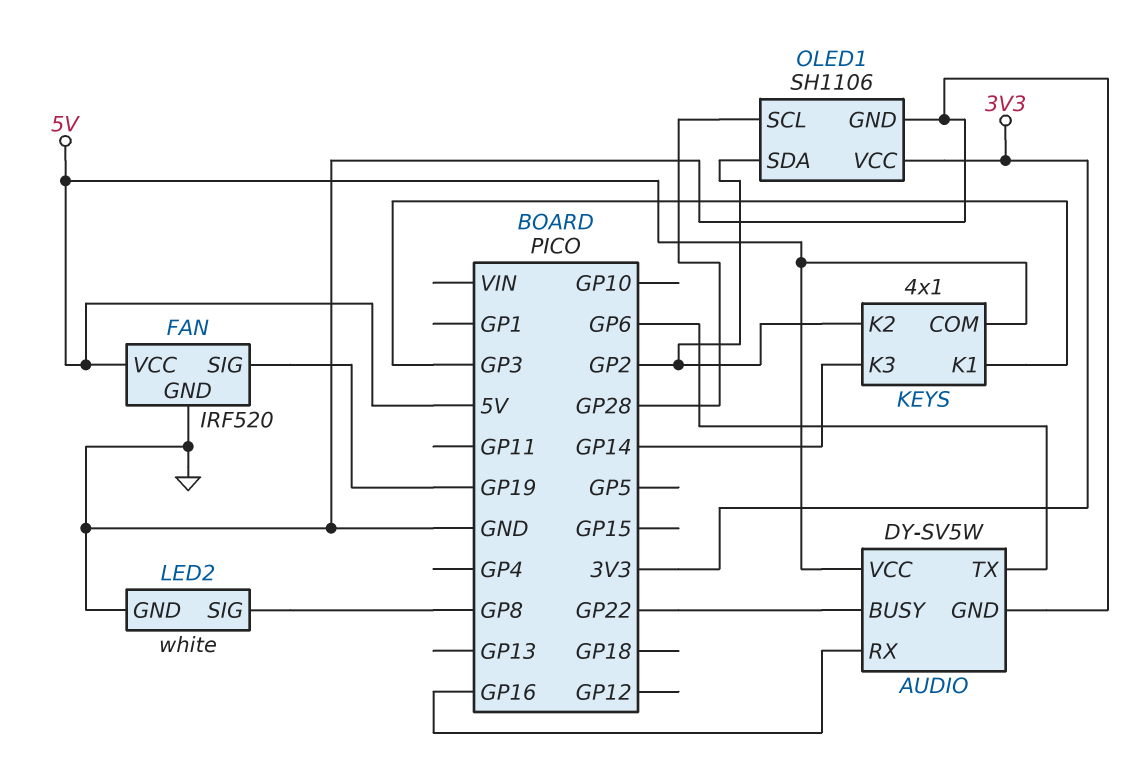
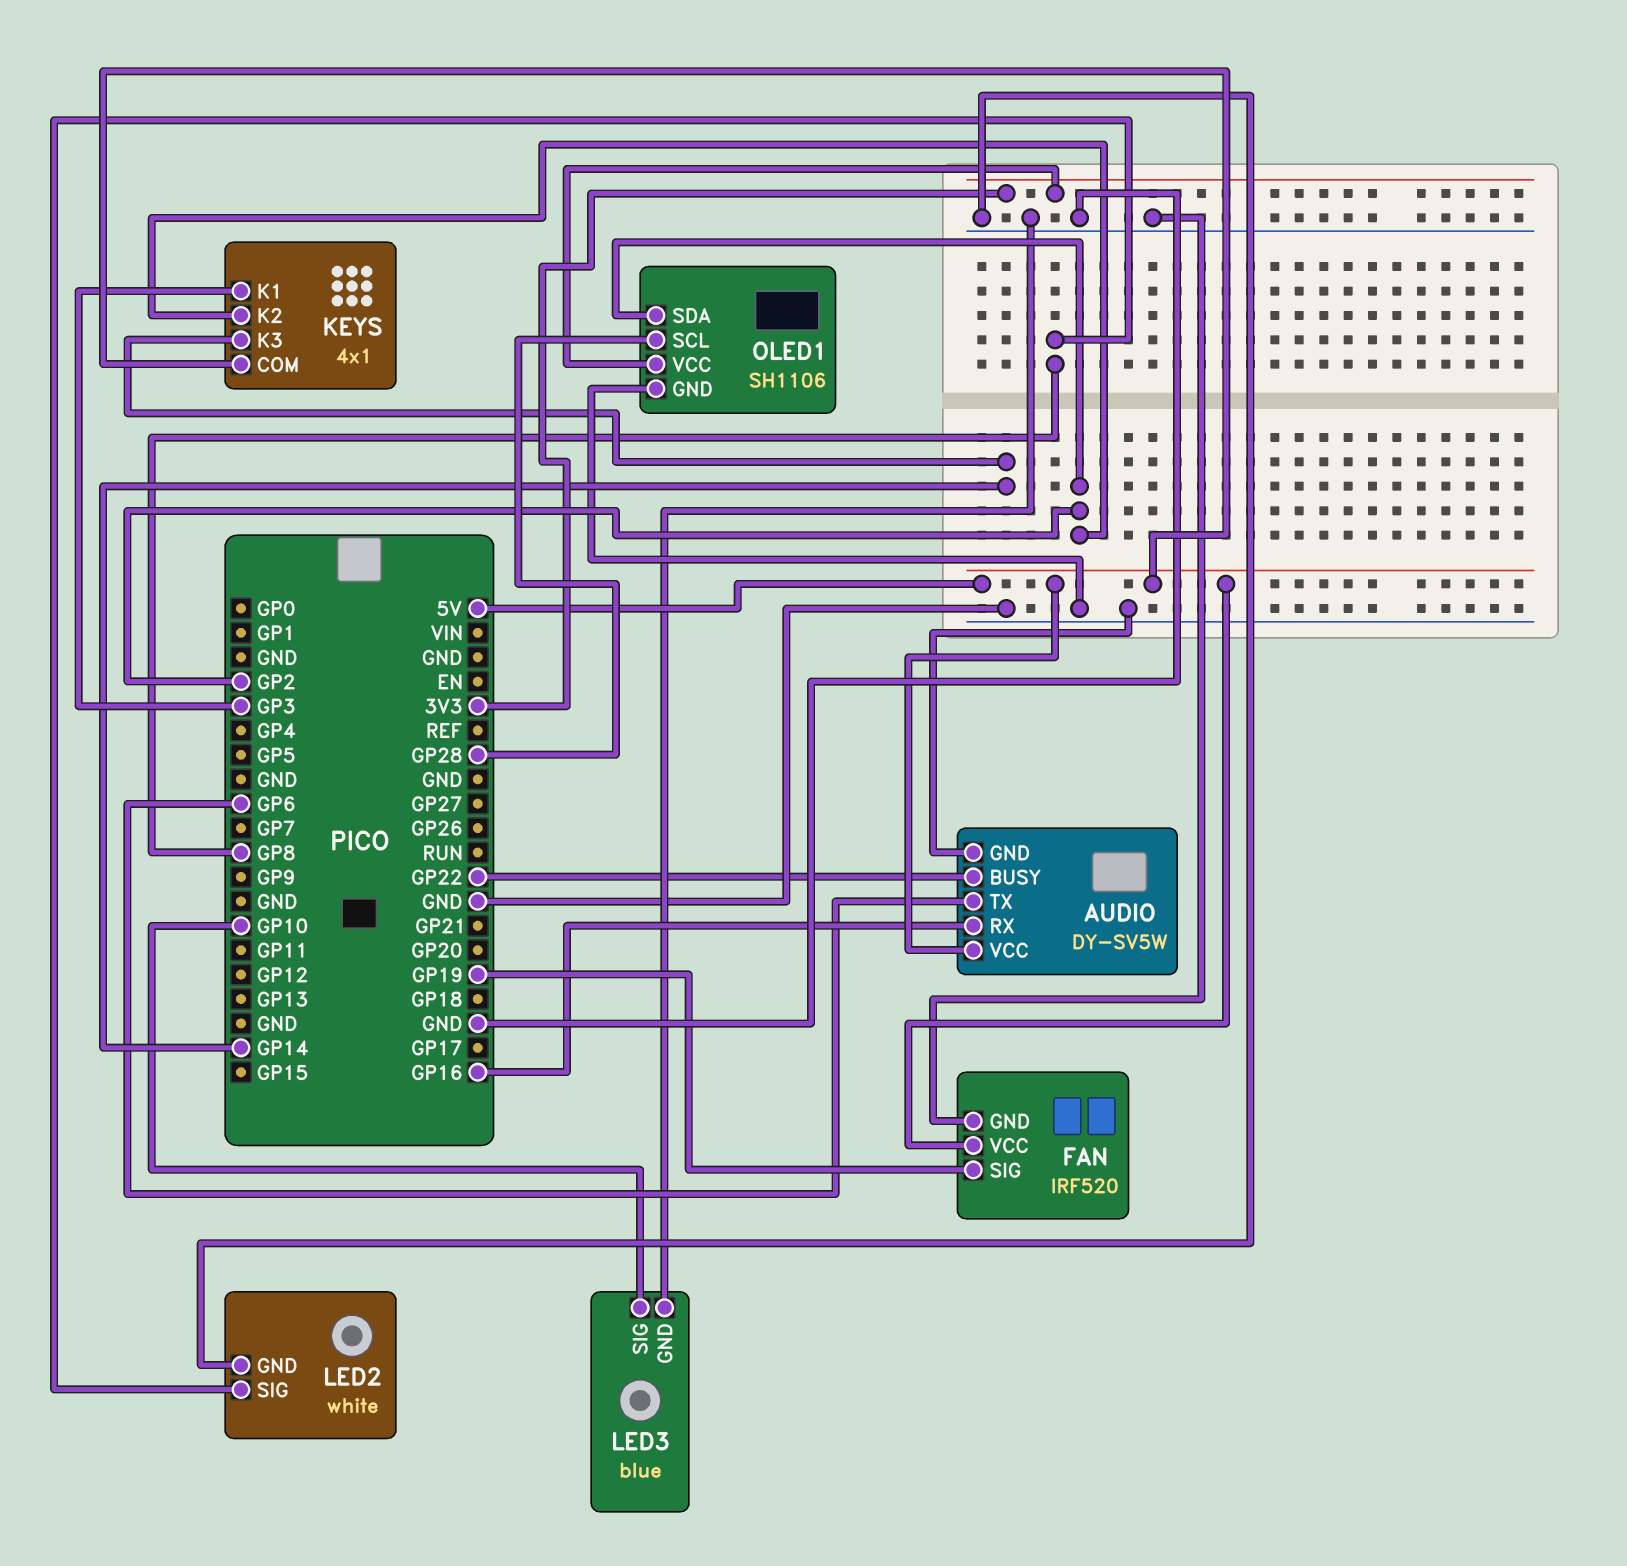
LED3: none -> blue
LED3 pin GND: none -> GND
LED3 pin SIG: none -> GP10

